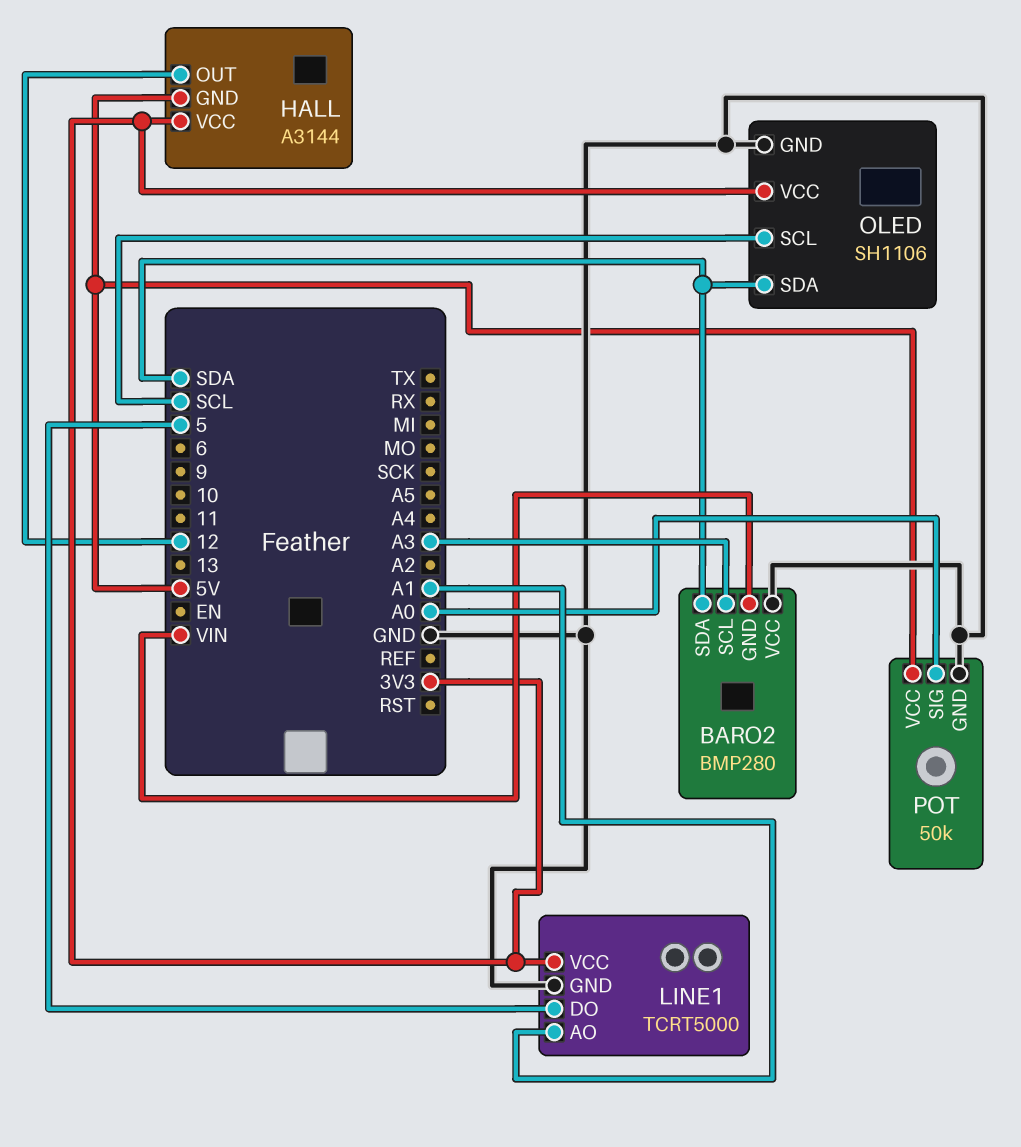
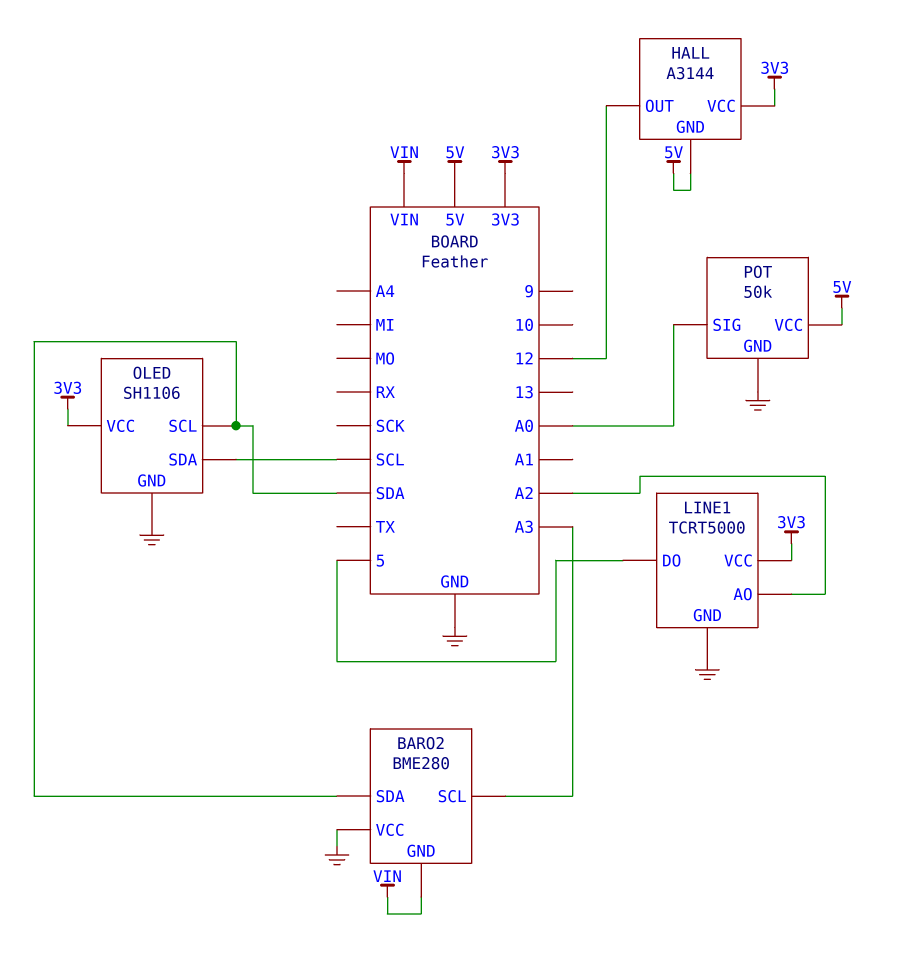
BARO2: BMP280 -> BME280
LINE1 pin AO: A1 -> A2
OLED pin SCL: SCL -> SDA
OLED pin SDA: SDA -> SCL

